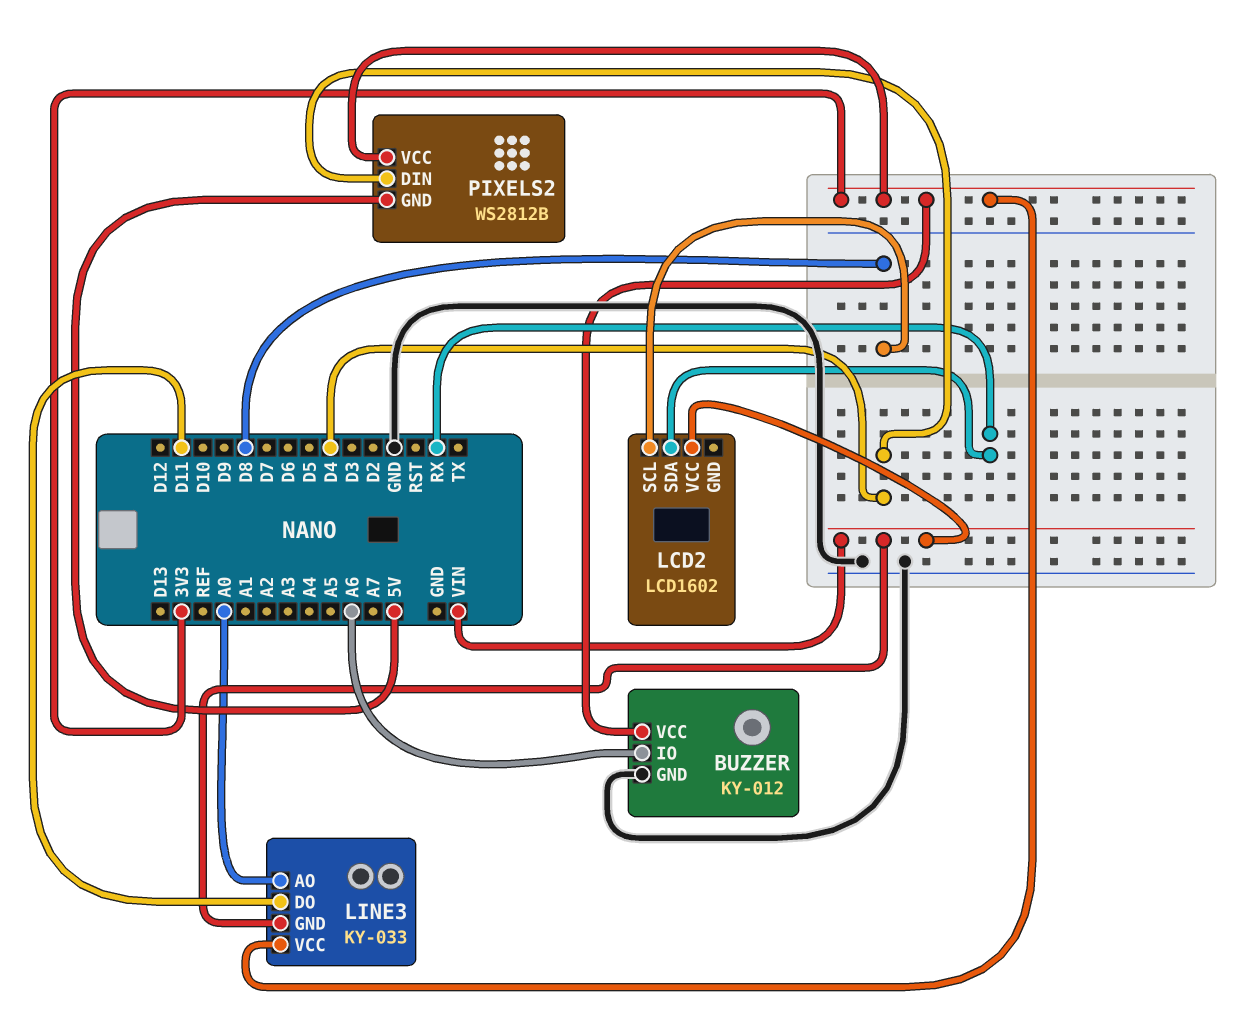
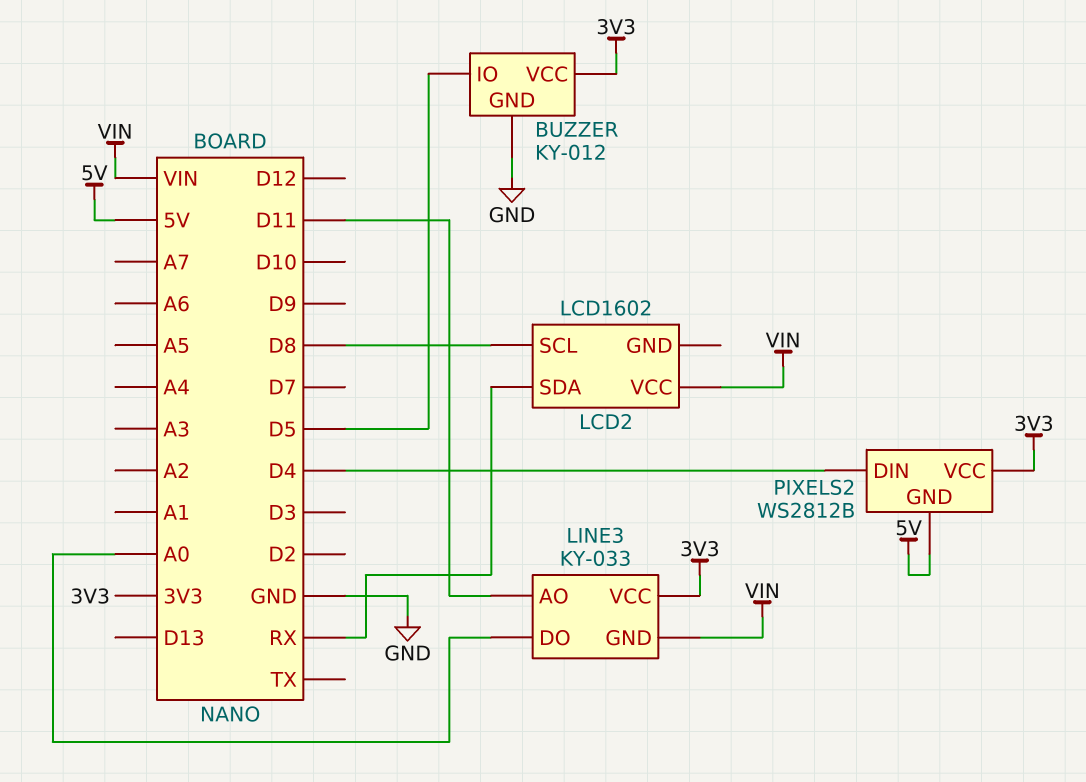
BUZZER pin IO: A6 -> D5
LINE3 pin AO: A0 -> D11
LINE3 pin DO: D11 -> A0

